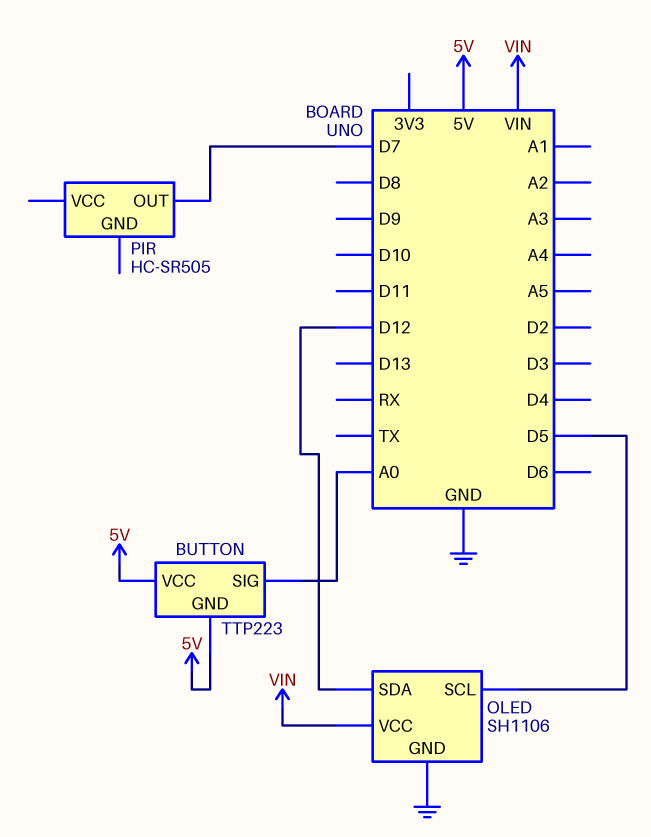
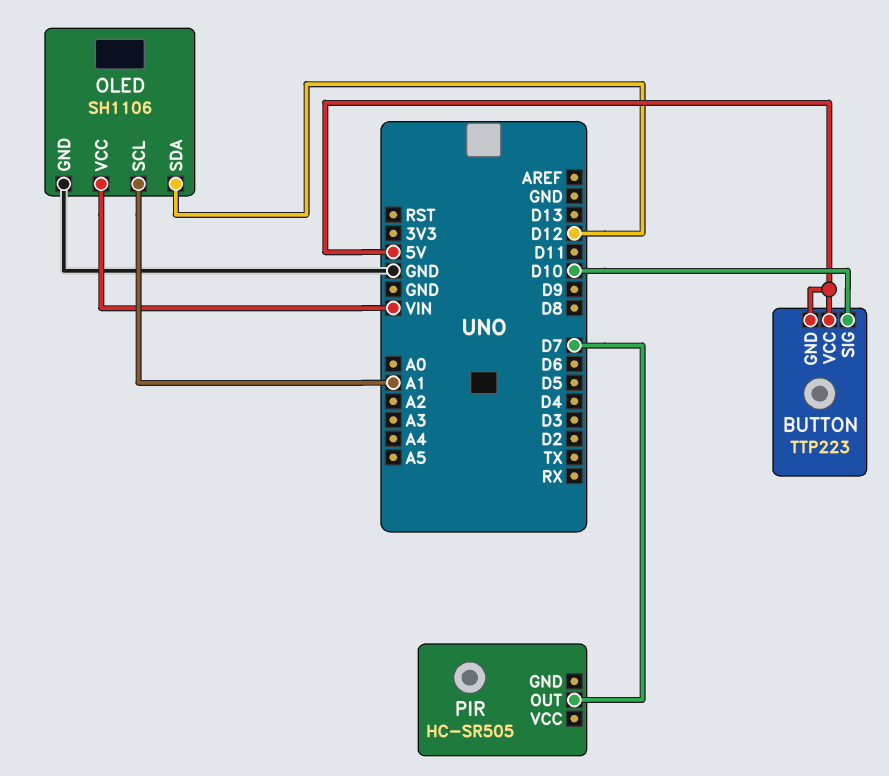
BUTTON pin SIG: A0 -> D10
OLED pin SCL: D5 -> A1

